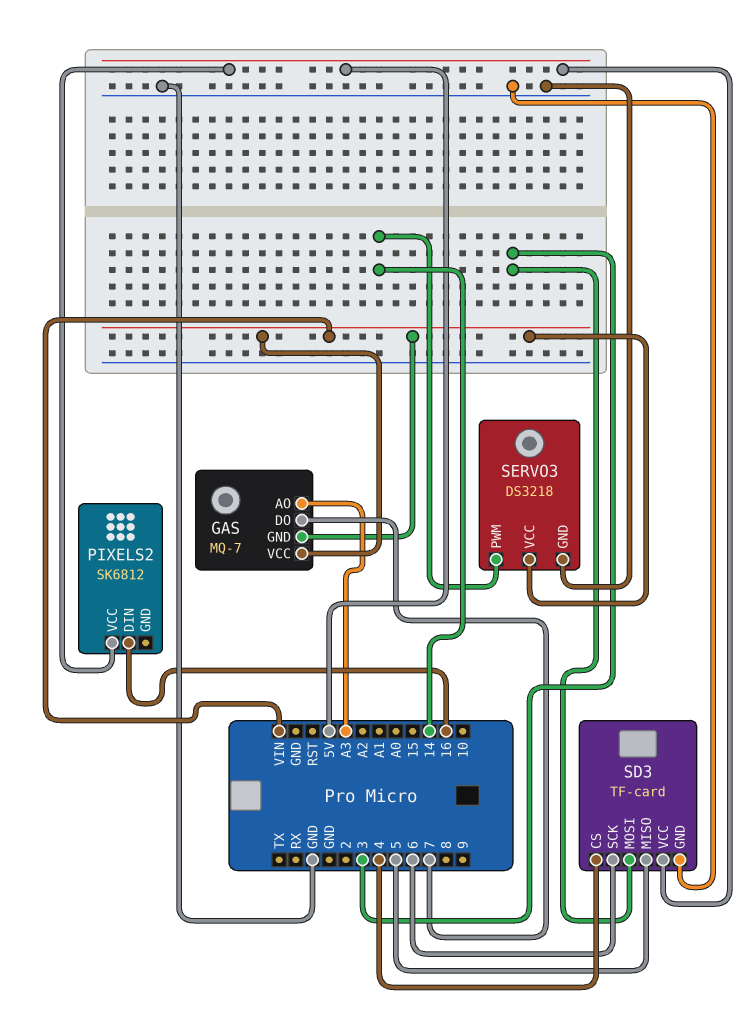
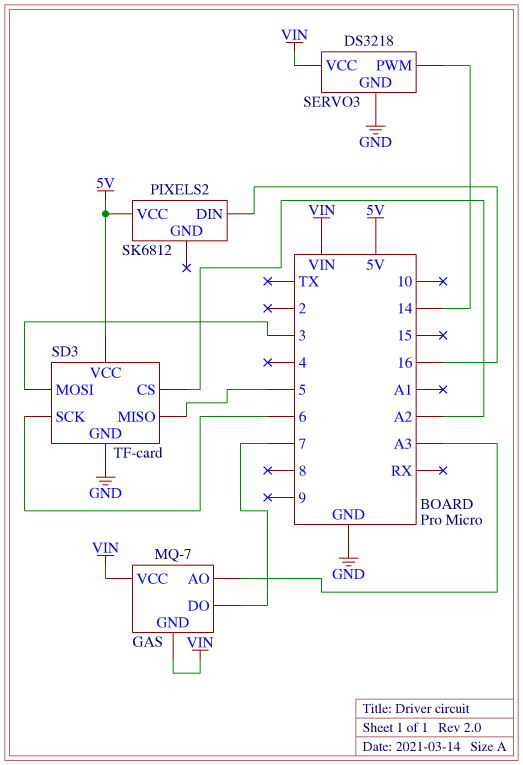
SD3 pin CS: 4 -> A2

